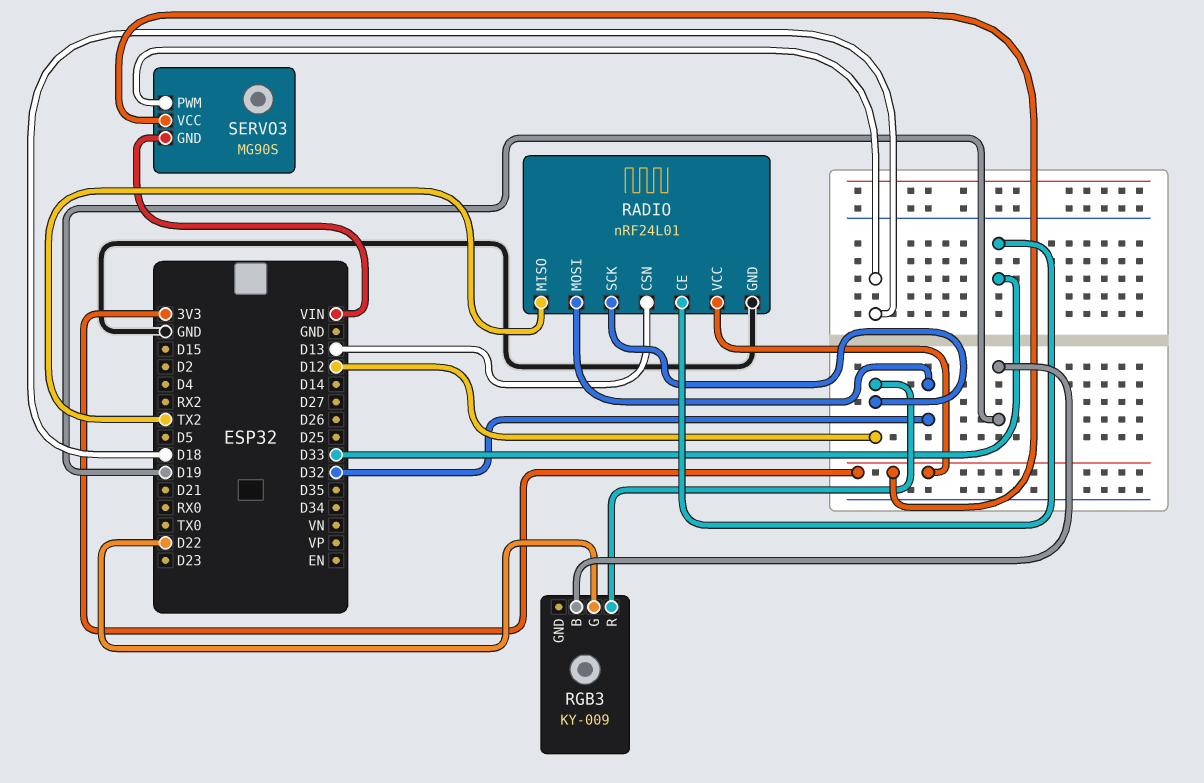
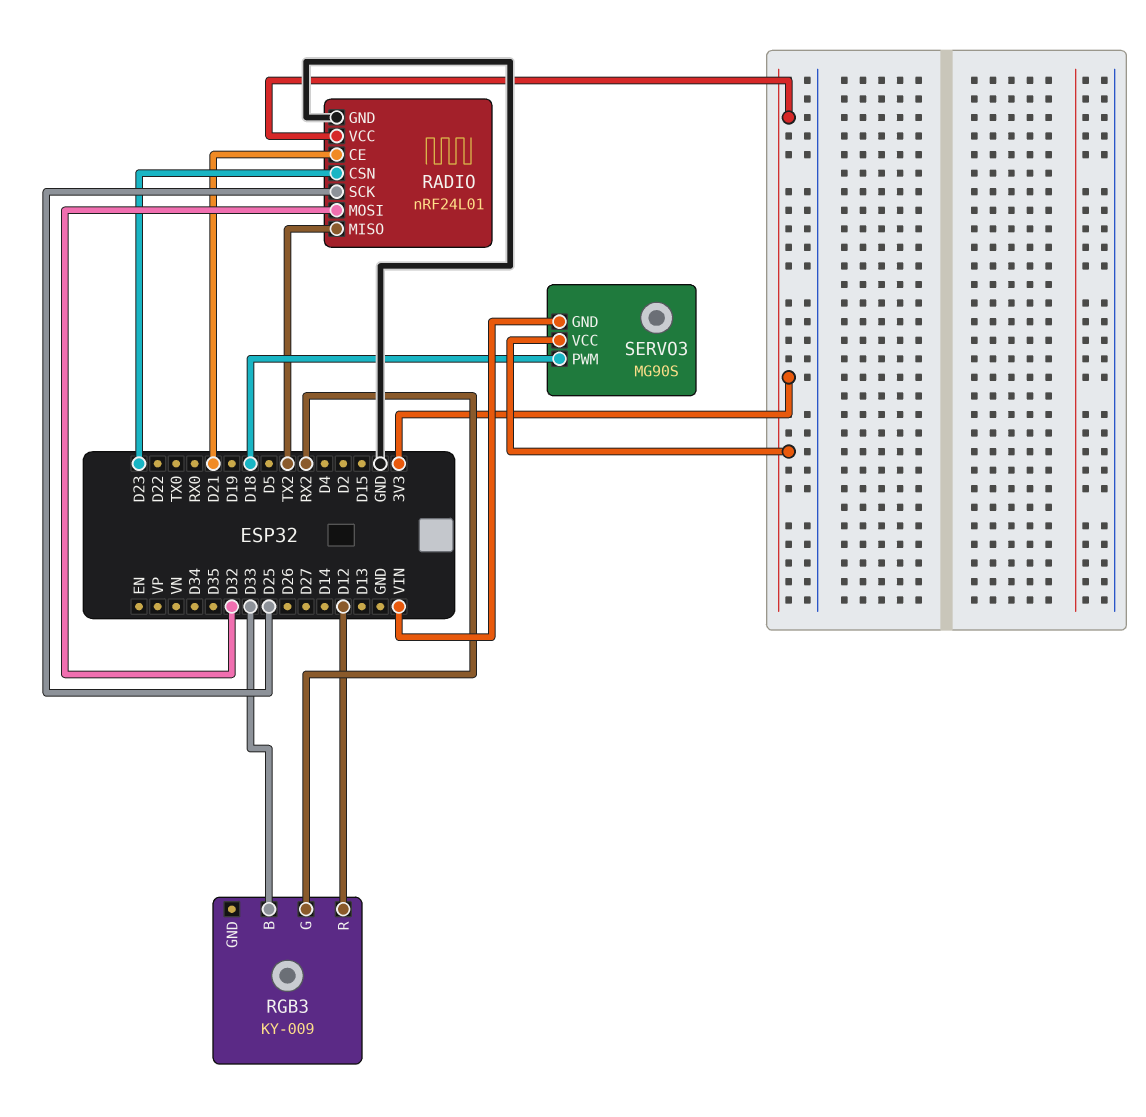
RADIO pin CE: D33 -> D21
RADIO pin CSN: D13 -> D23
RADIO pin SCK: D12 -> D25
RGB3 pin B: D19 -> D33
RGB3 pin G: D22 -> RX2

